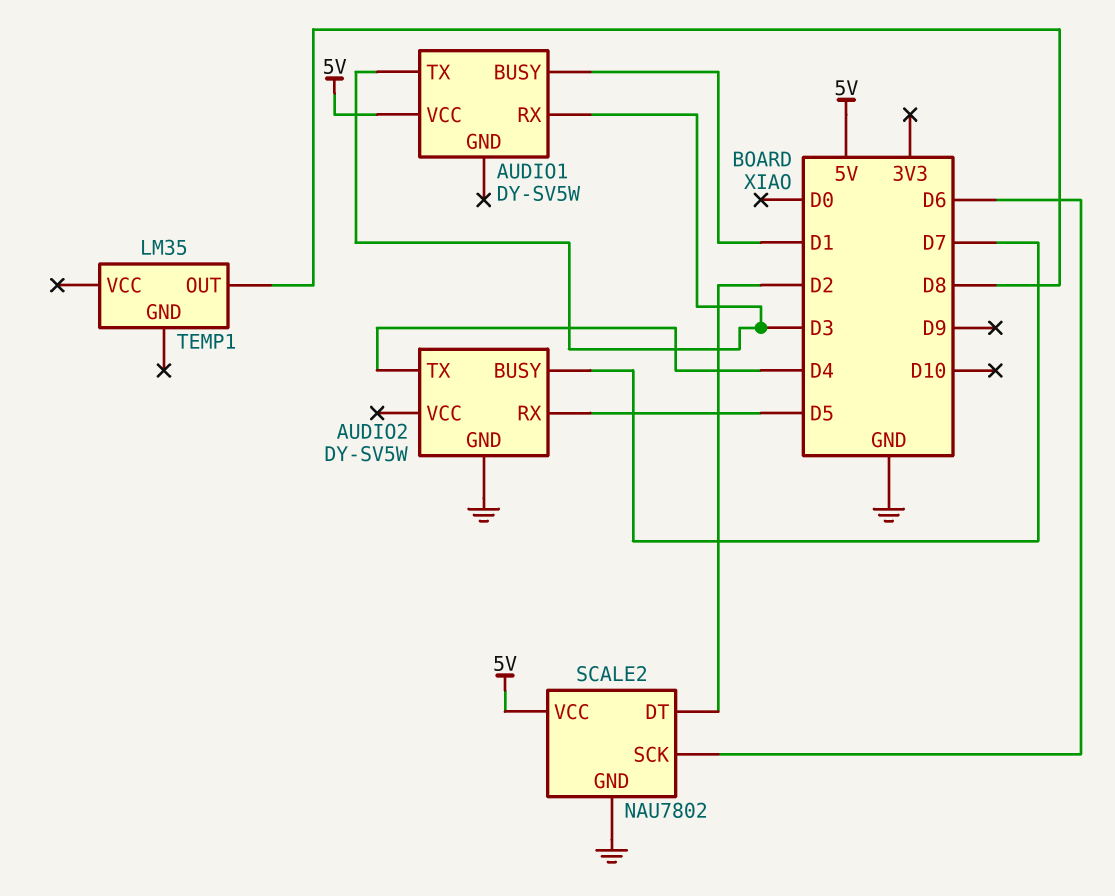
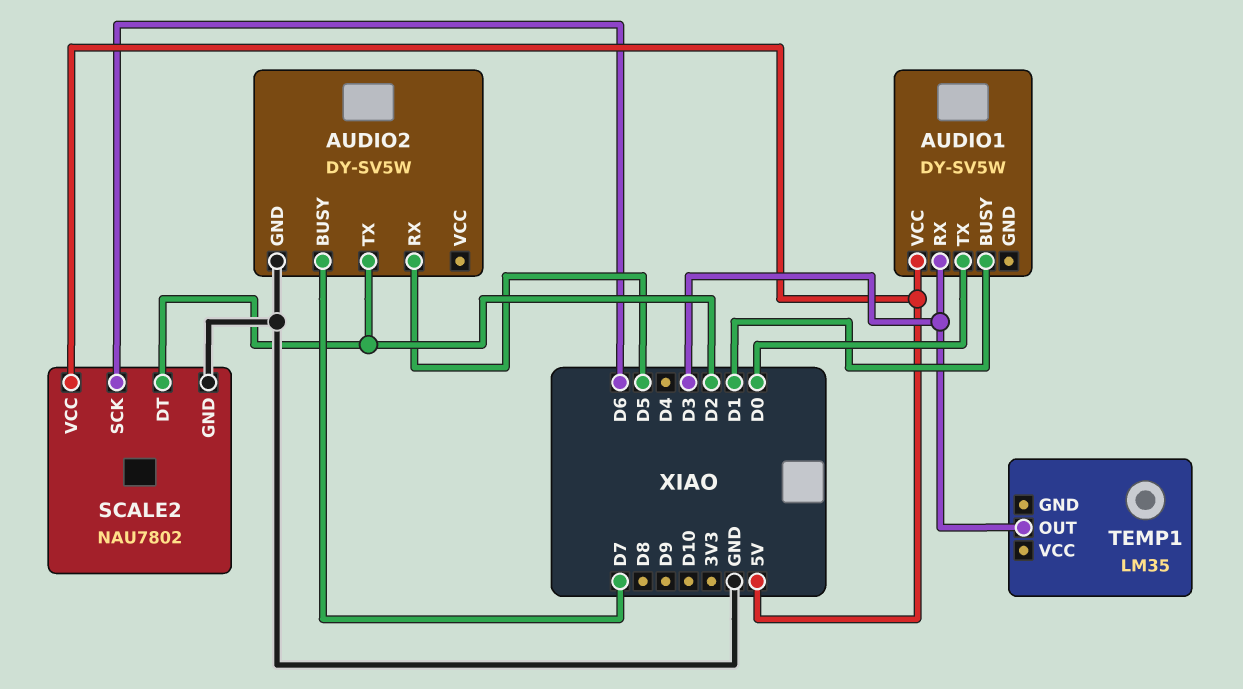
AUDIO1 pin TX: D3 -> D0
AUDIO2 pin TX: D4 -> D2
TEMP1 pin OUT: D8 -> D3

